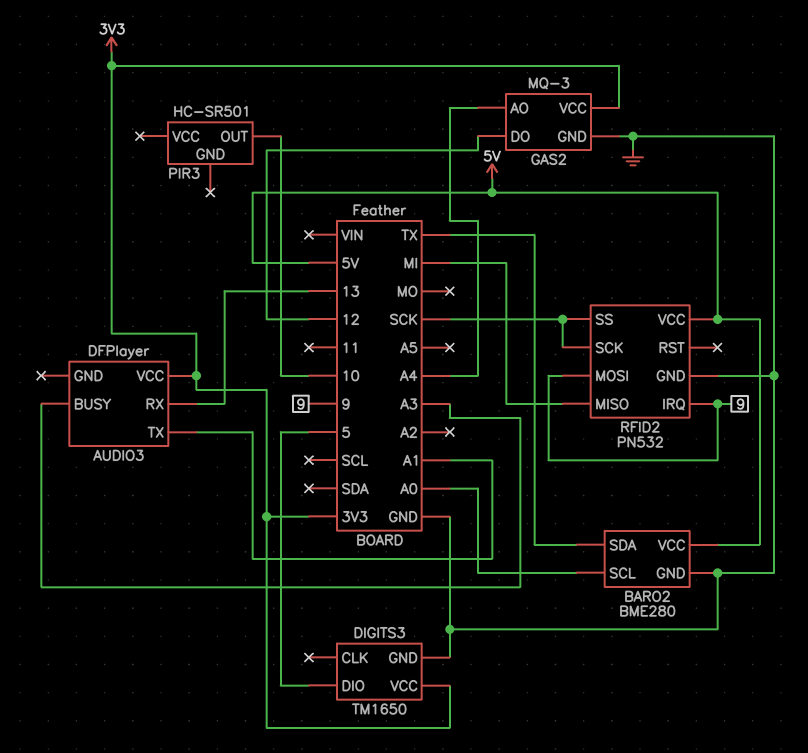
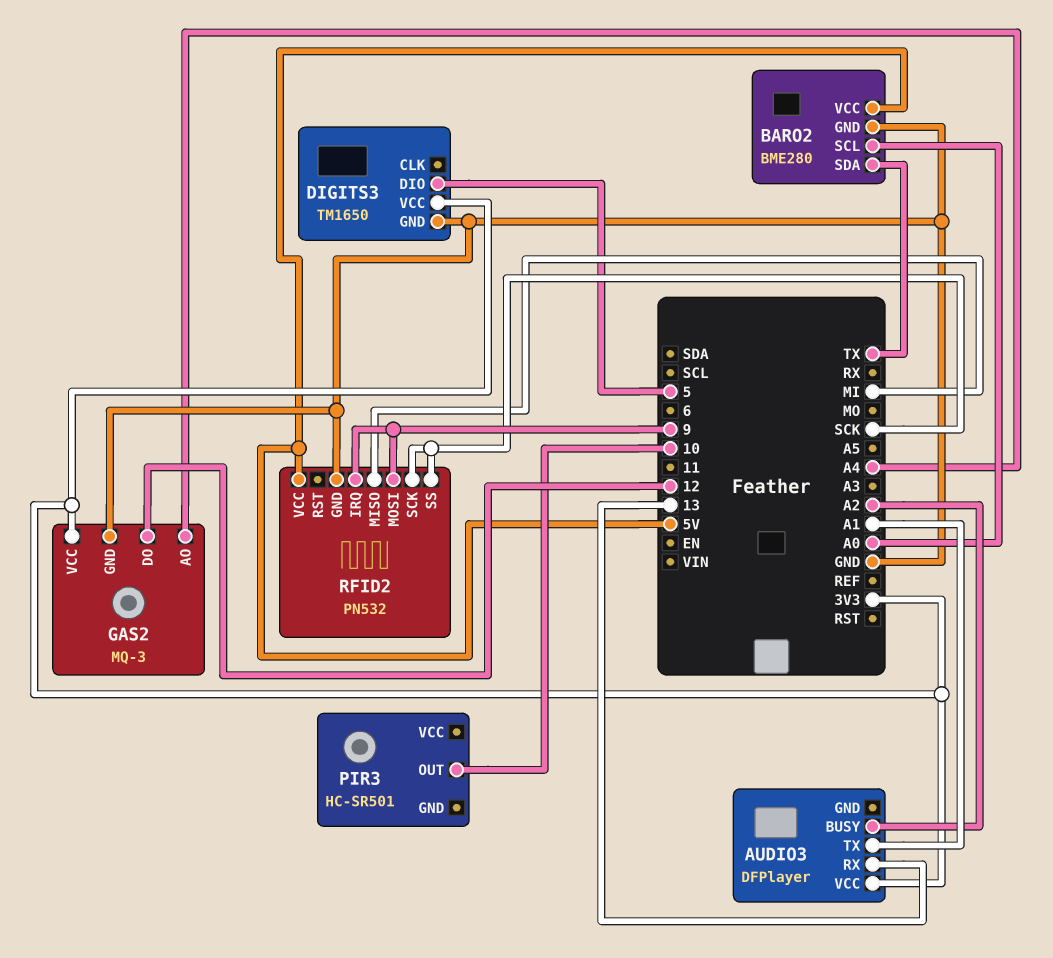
AUDIO3 pin BUSY: A3 -> A2

